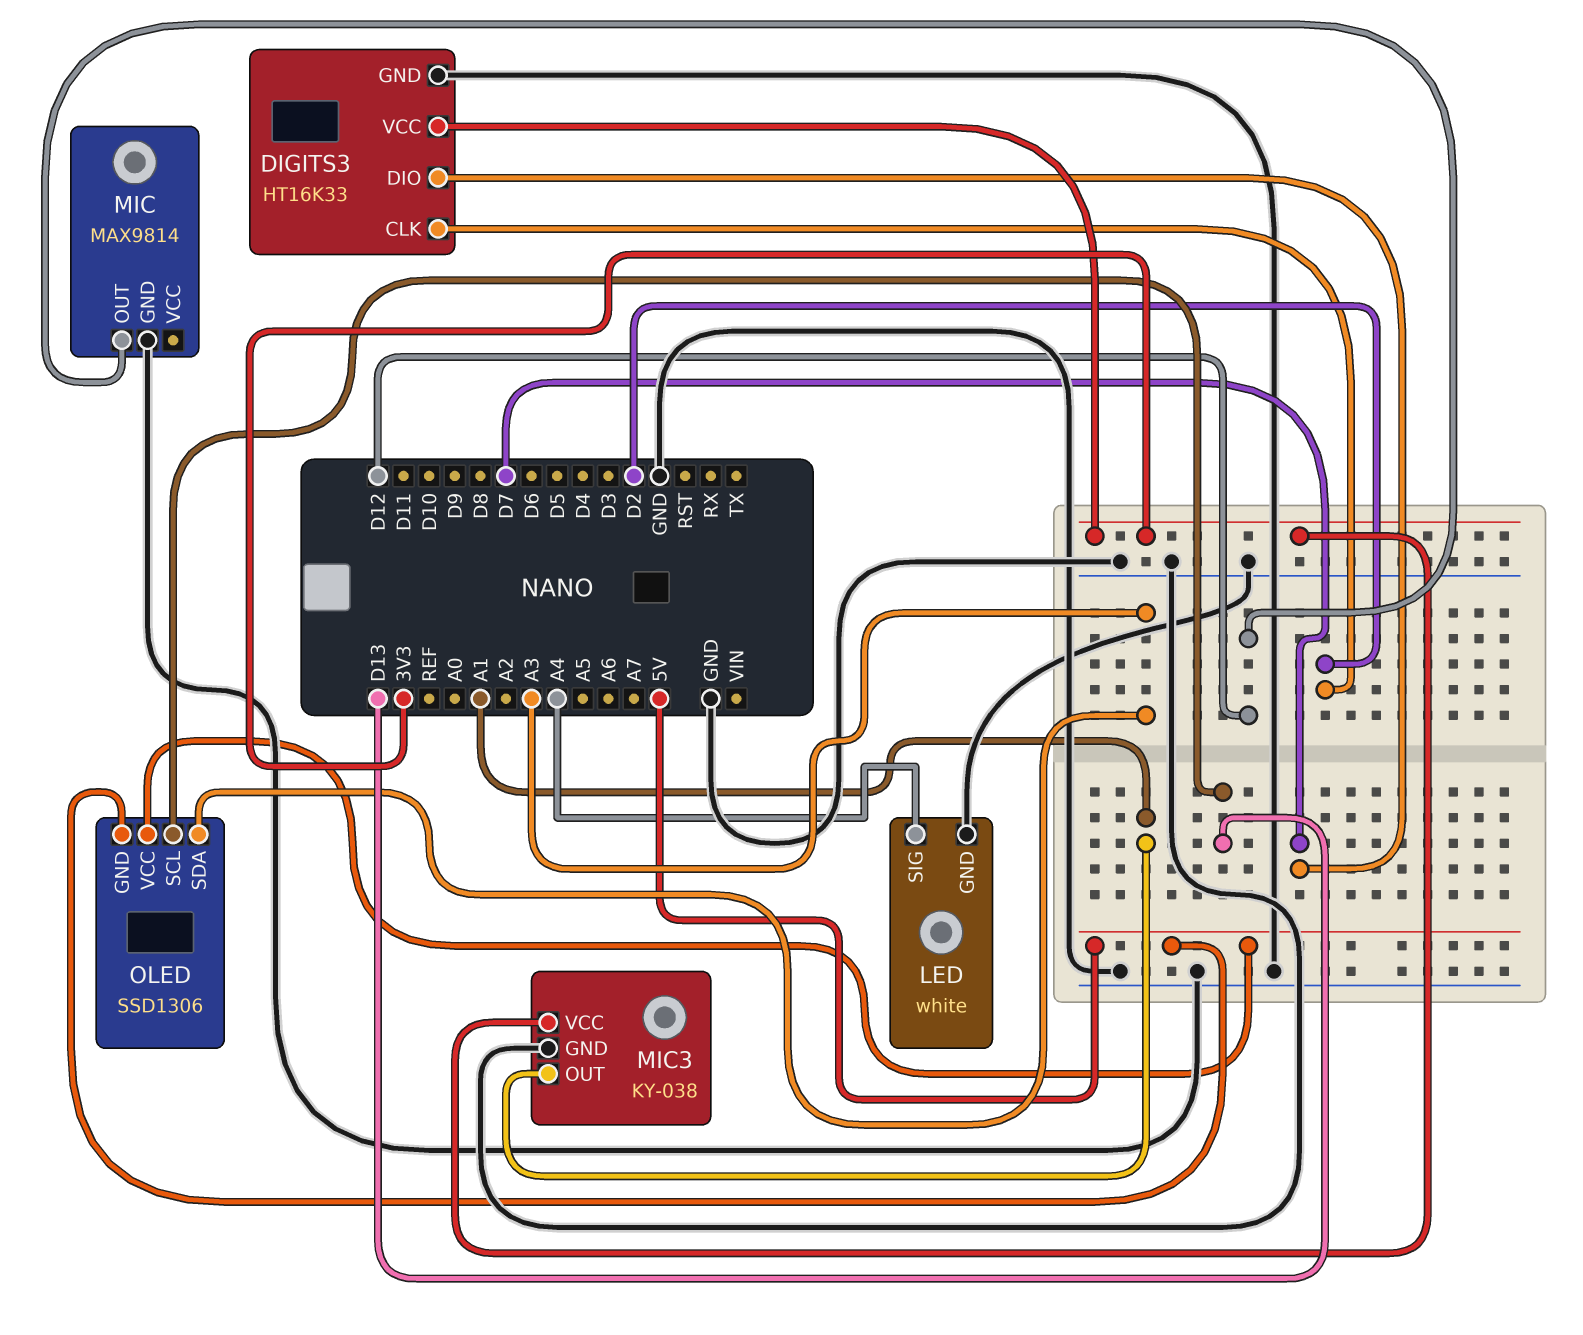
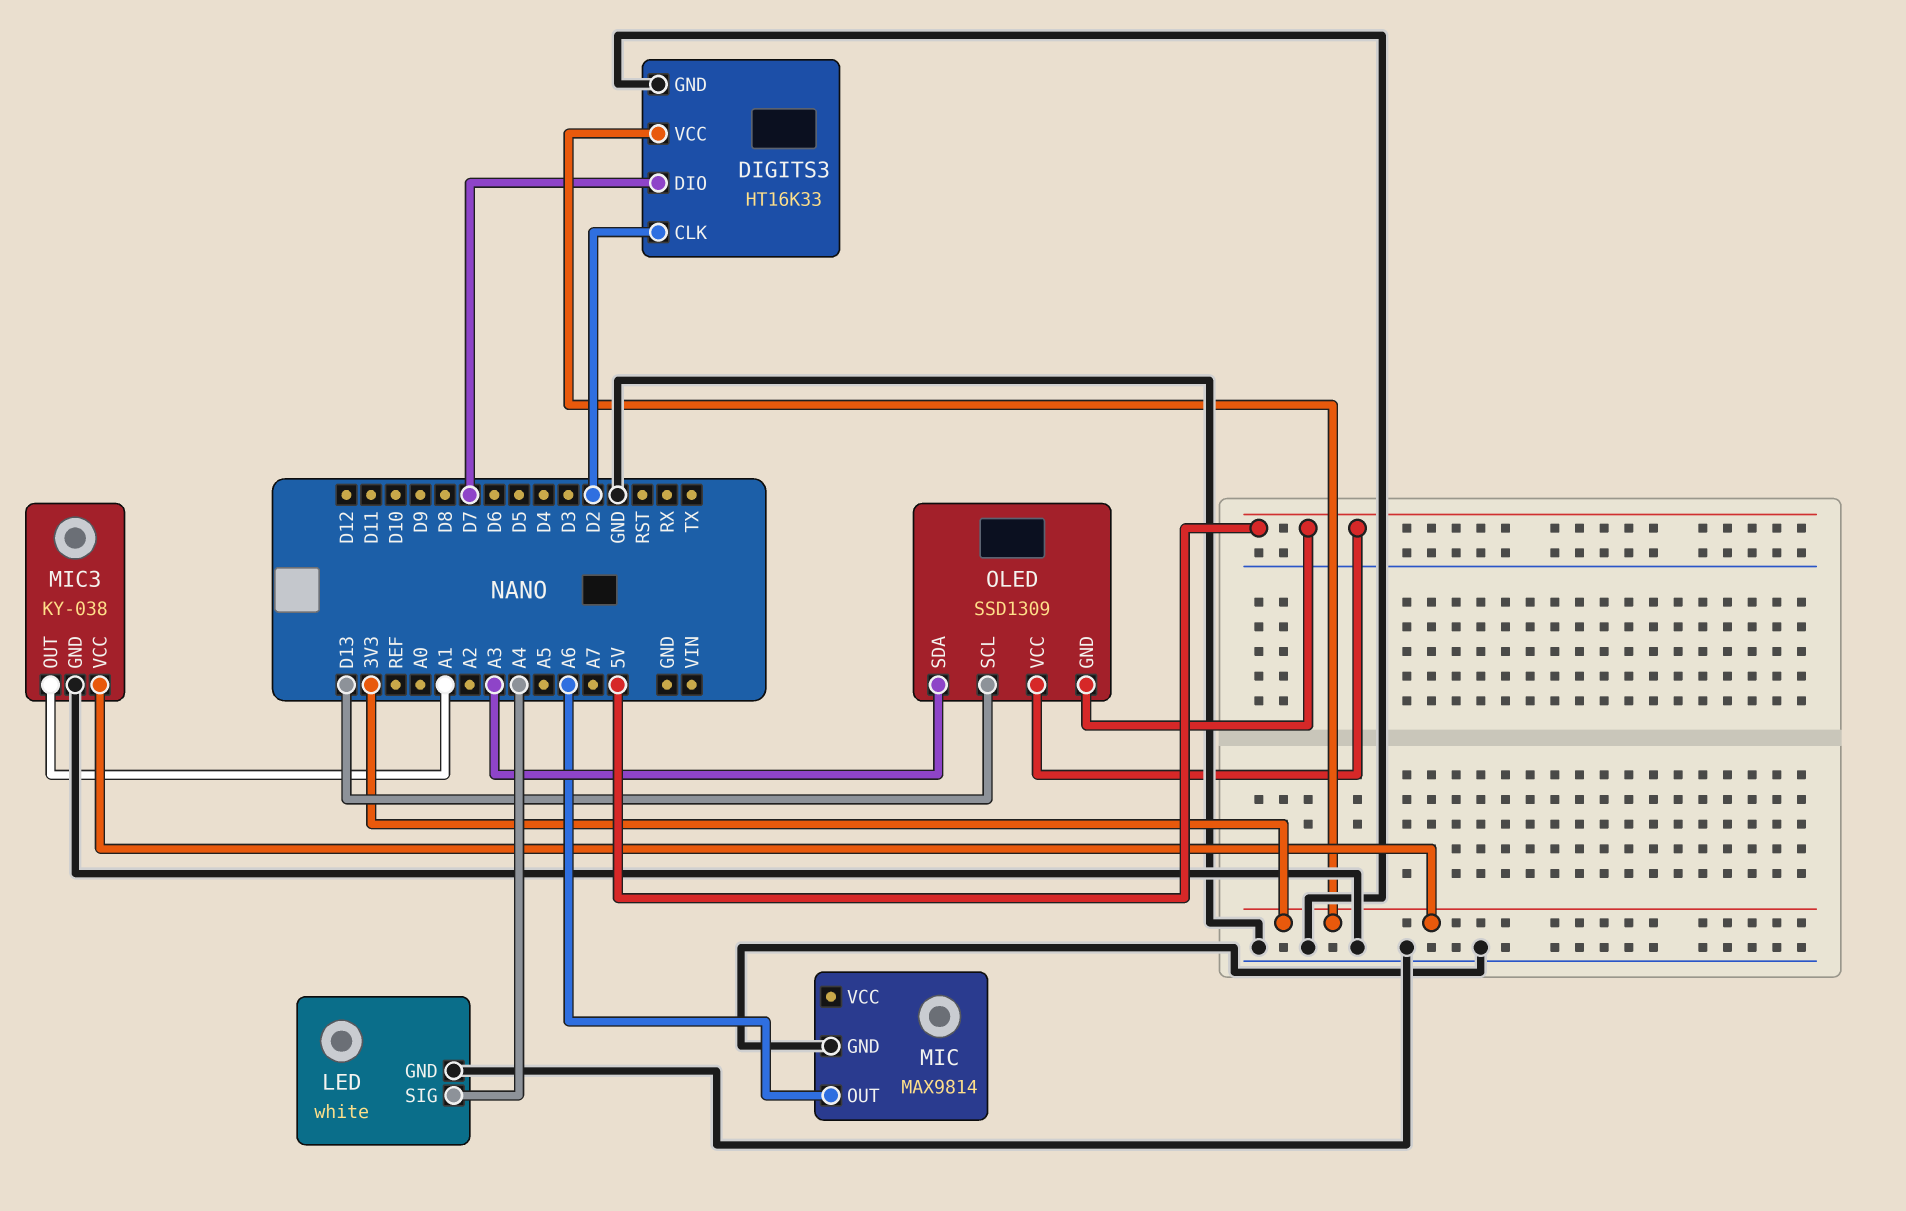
MIC pin OUT: D12 -> A6
OLED: SSD1306 -> SSD1309

